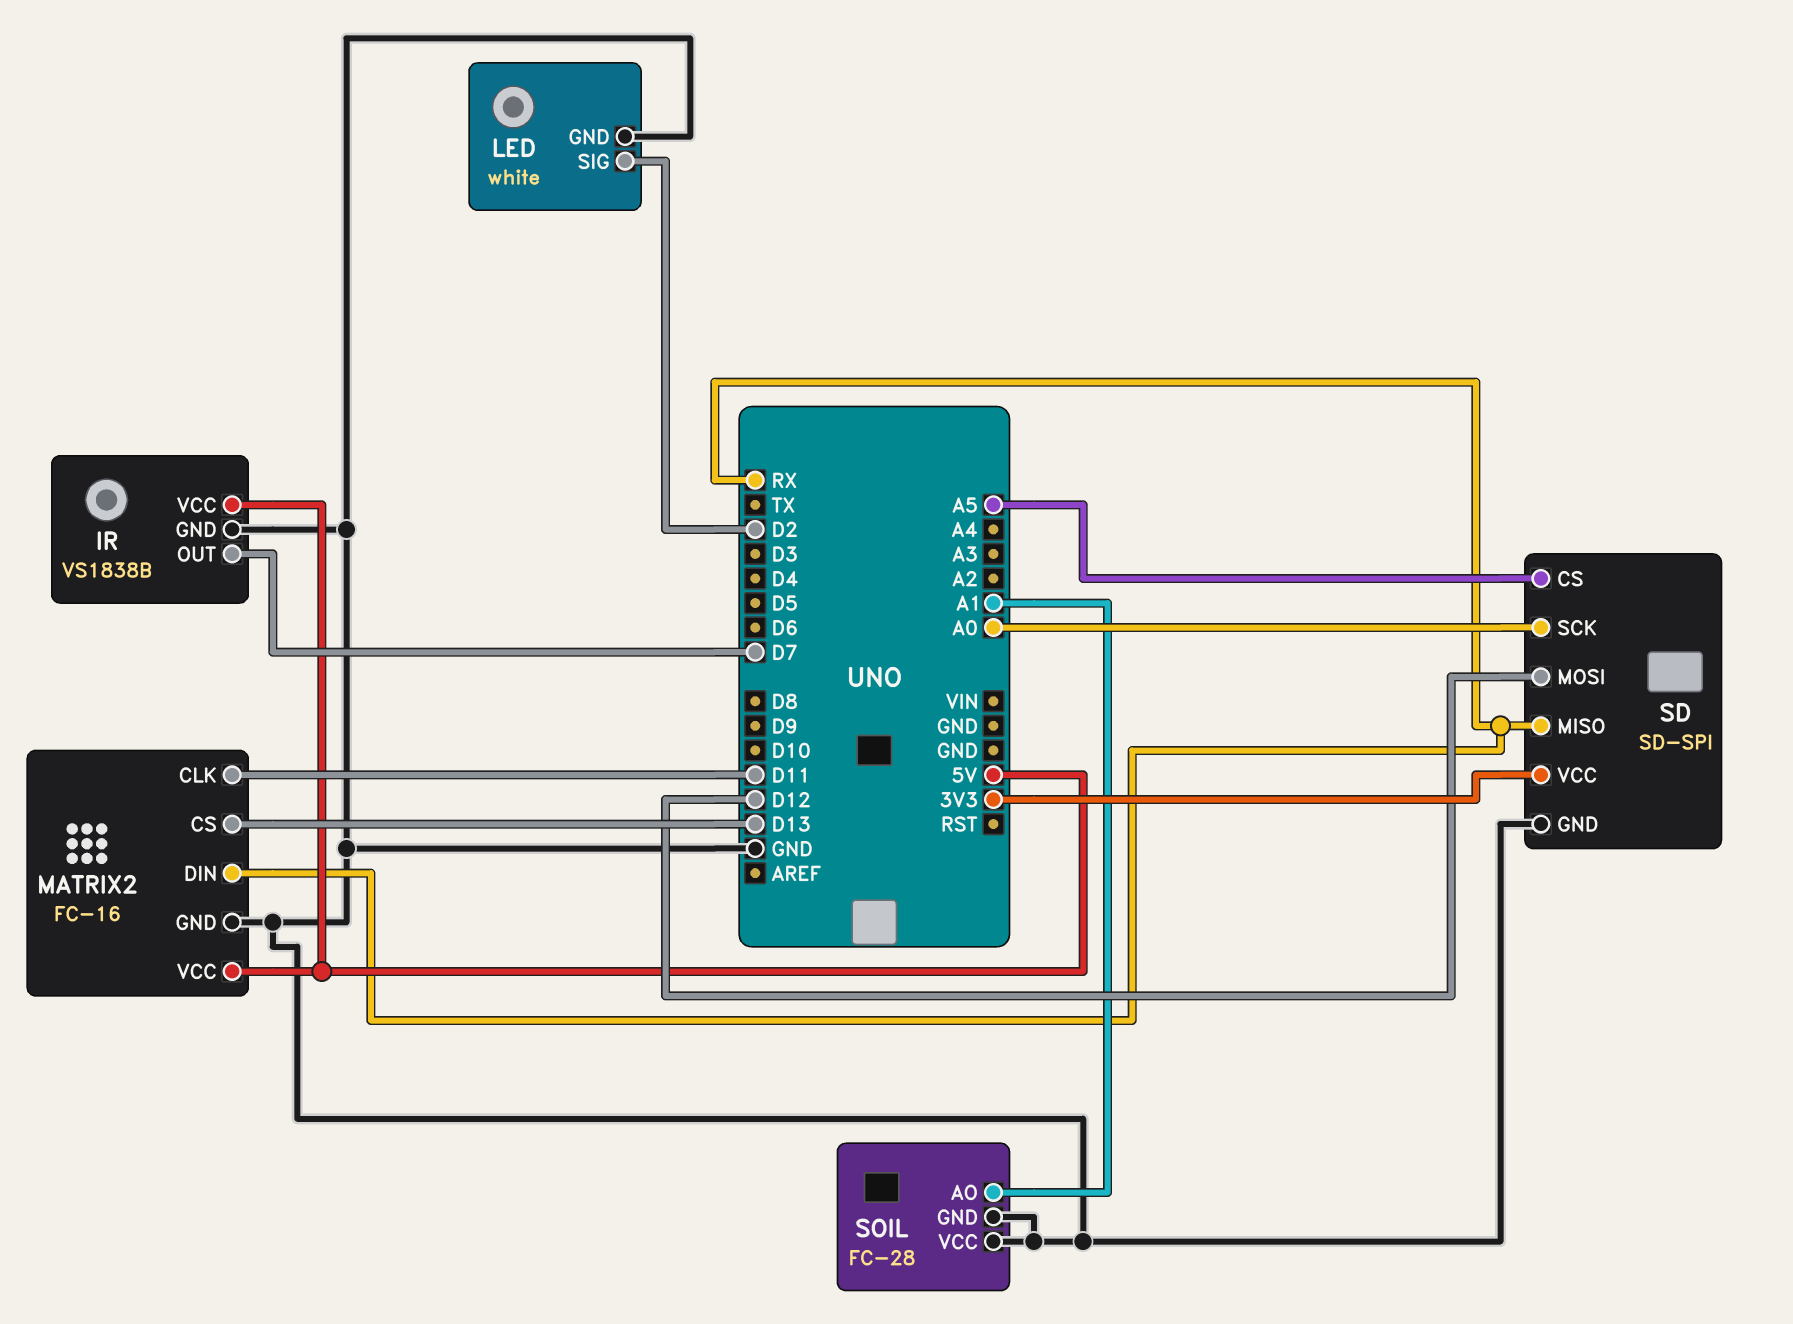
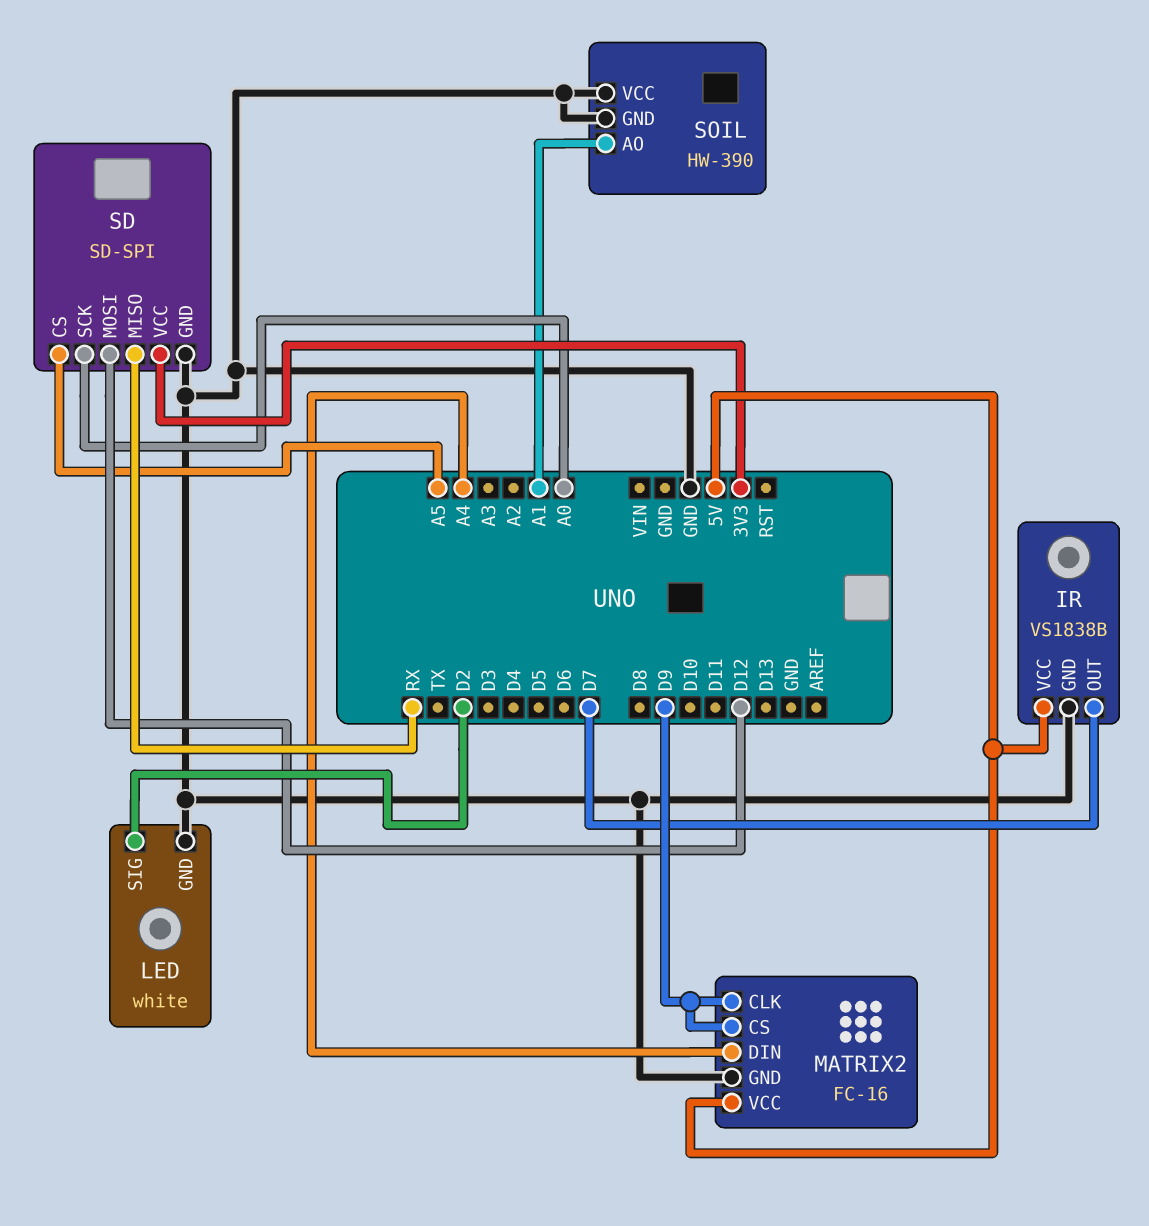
MATRIX2 pin CLK: D11 -> D9
MATRIX2 pin CS: D13 -> D9
MATRIX2 pin DIN: RX -> A4
SOIL: FC-28 -> HW-390

